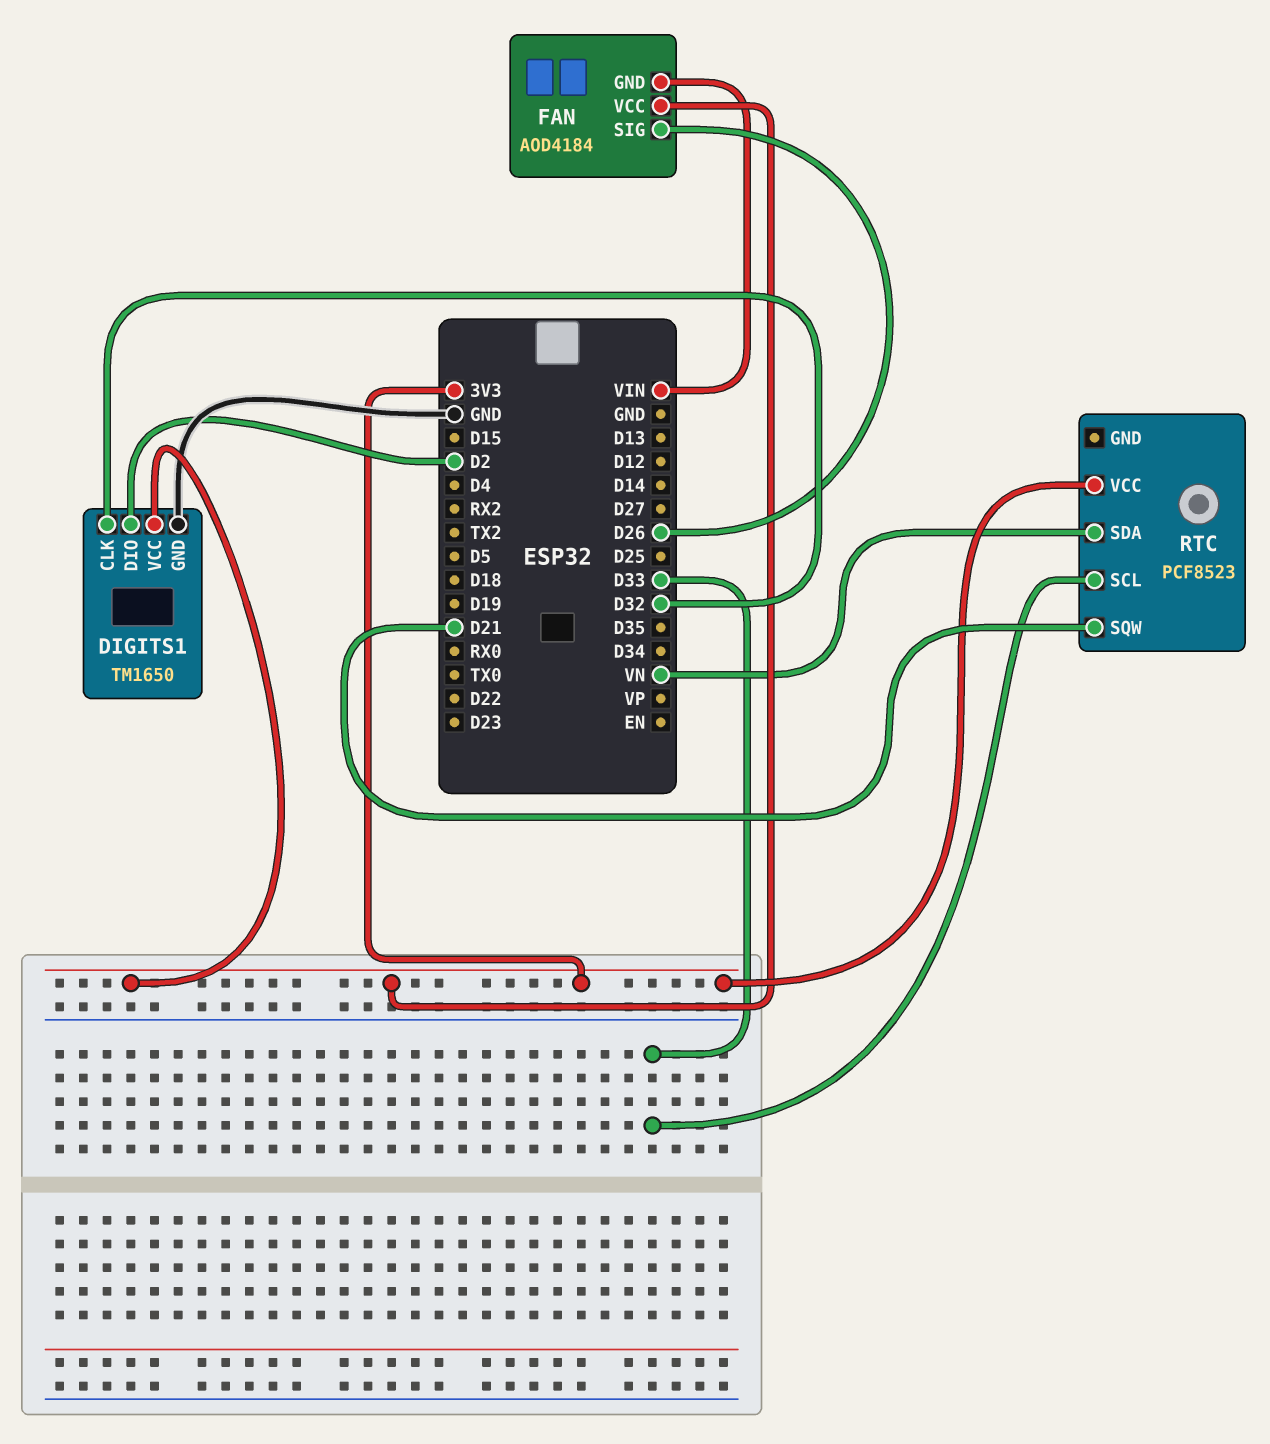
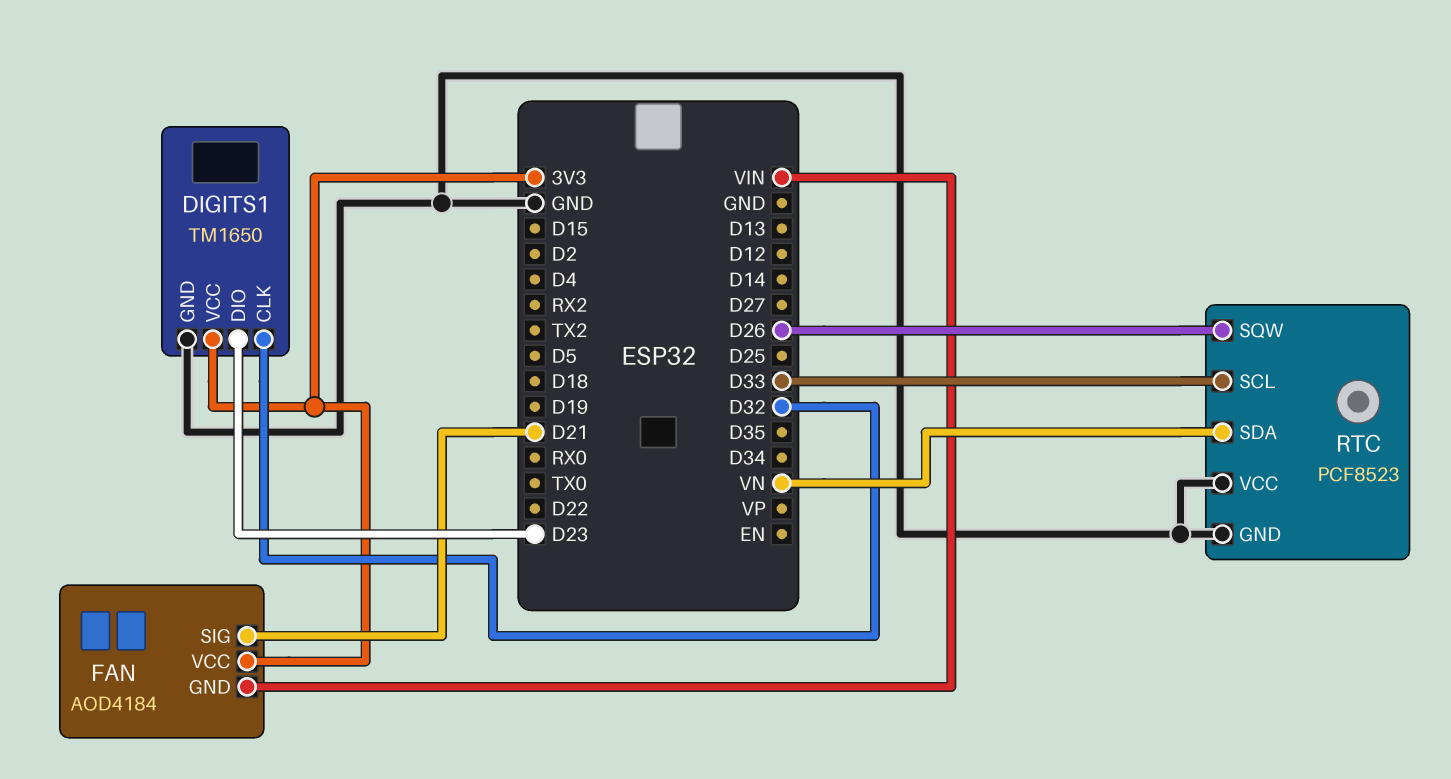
DIGITS1 pin DIO: D2 -> D23
FAN pin SIG: D26 -> D21
RTC pin GND: none -> GND
RTC pin SQW: D21 -> D26
RTC pin VCC: 3V3 -> GND

